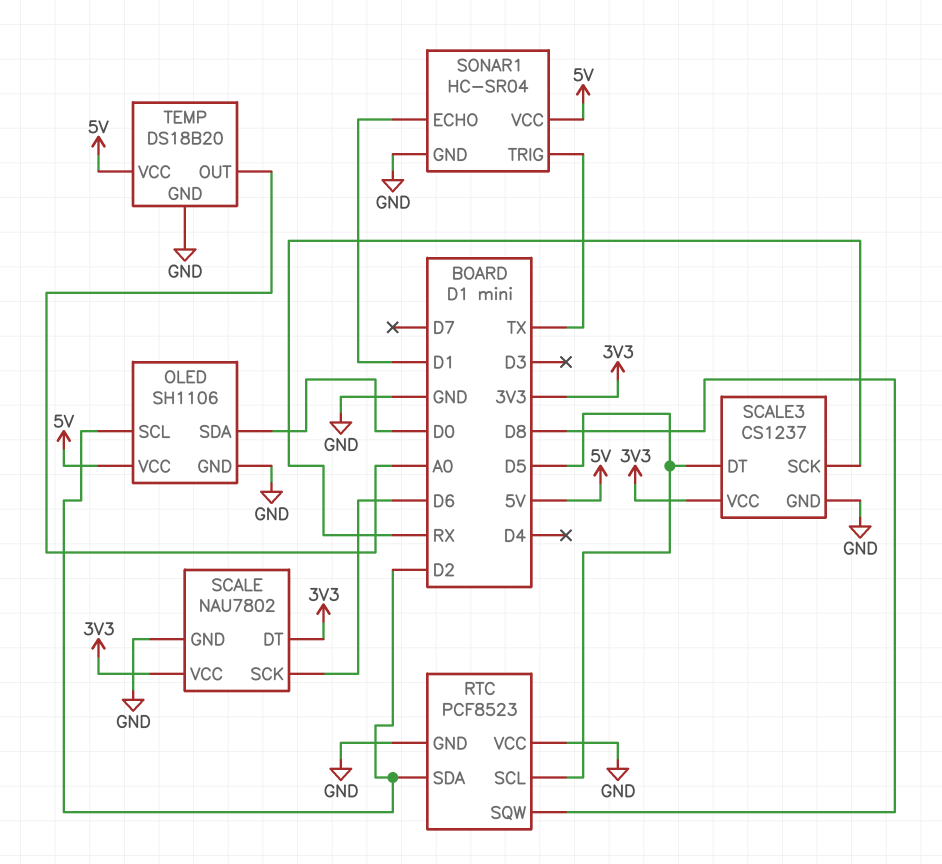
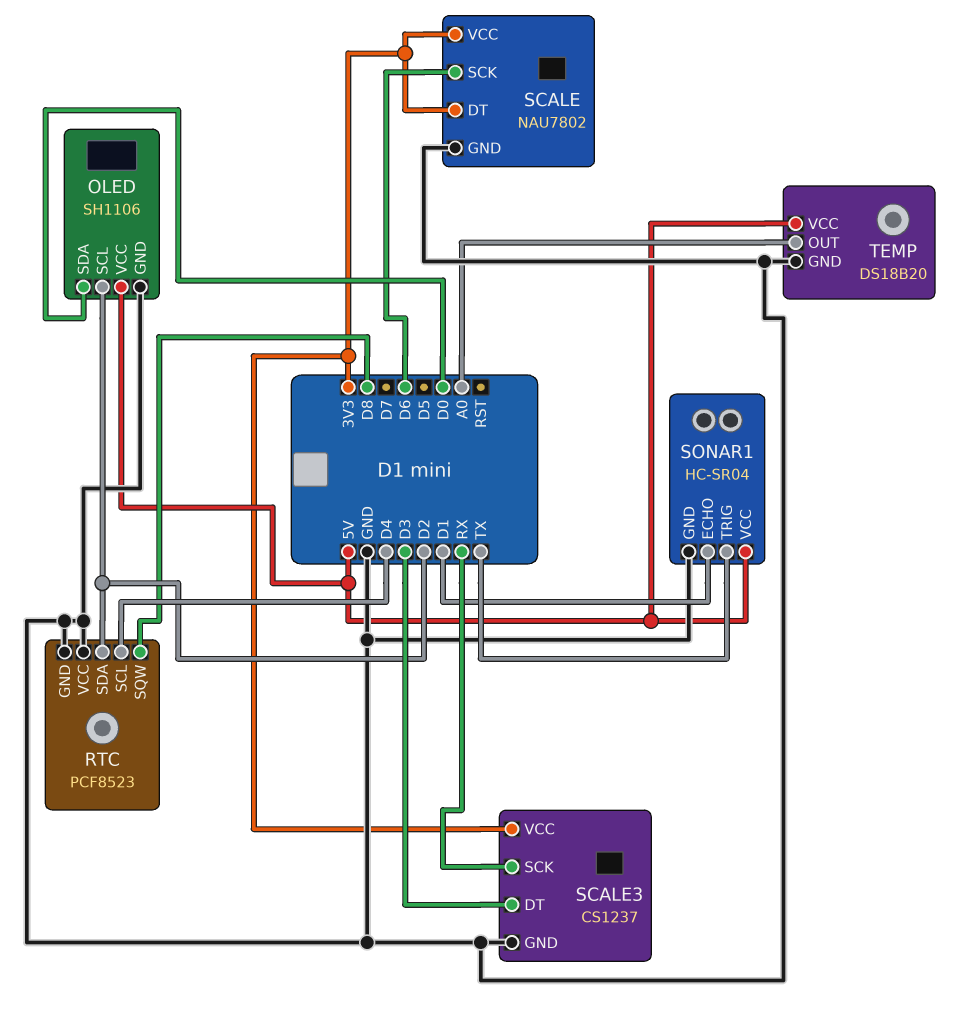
RTC pin SCL: D5 -> D4
SCALE3 pin DT: D5 -> D3

